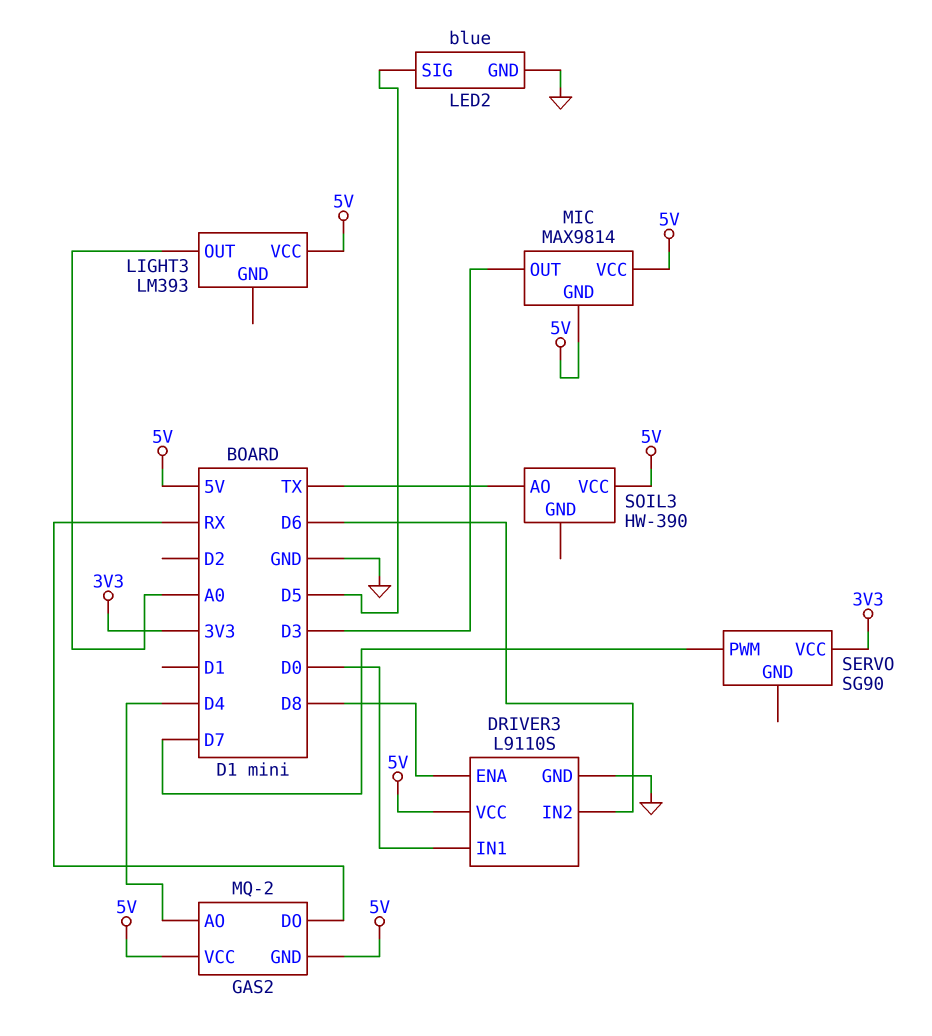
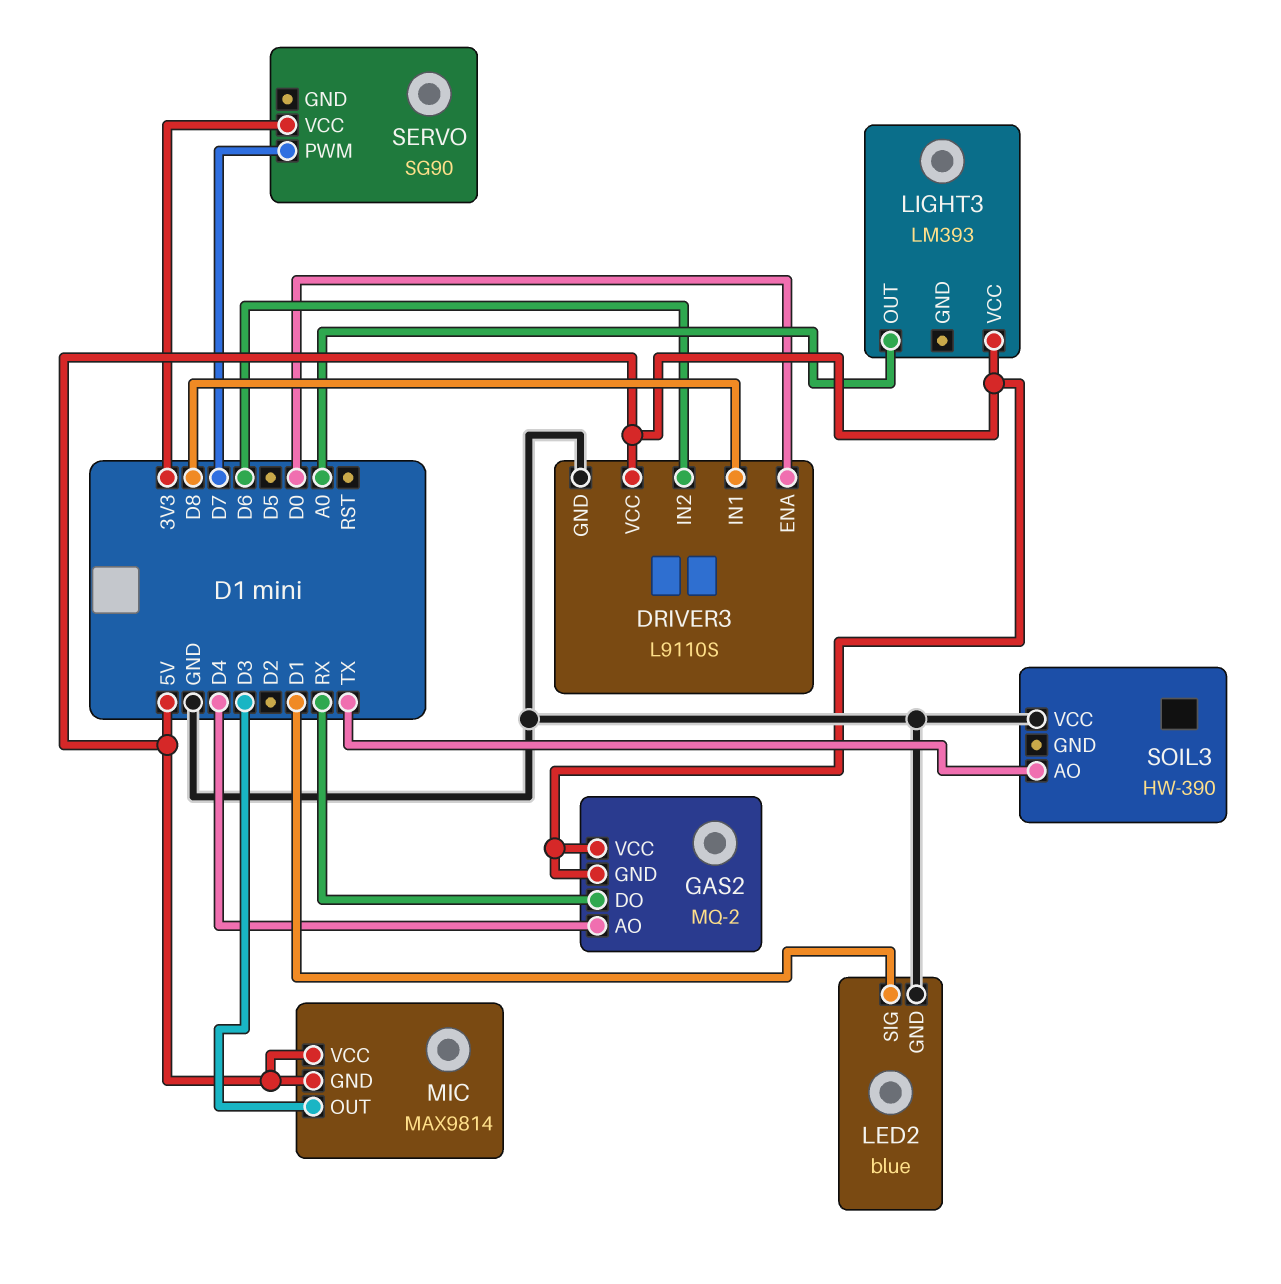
DRIVER3 pin ENA: D8 -> D0
DRIVER3 pin IN1: D0 -> D8
LED2 pin SIG: D5 -> D1
SOIL3 pin VCC: 5V -> GND

